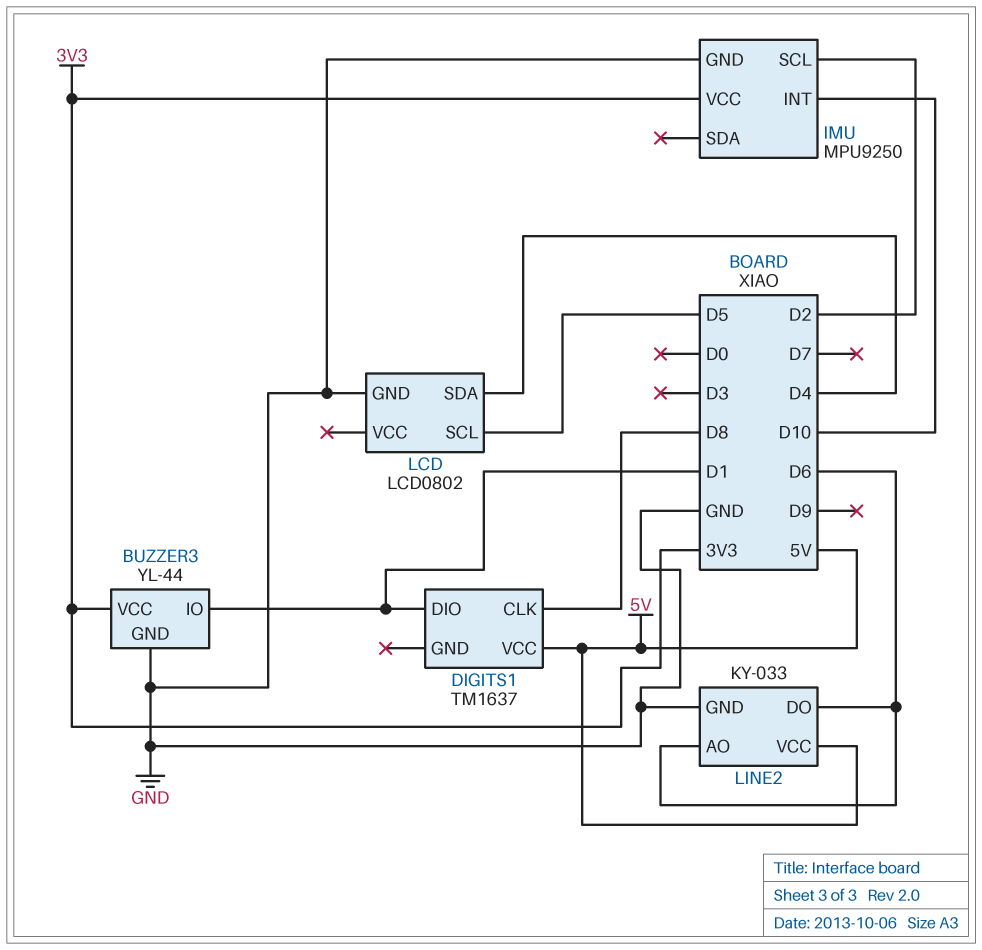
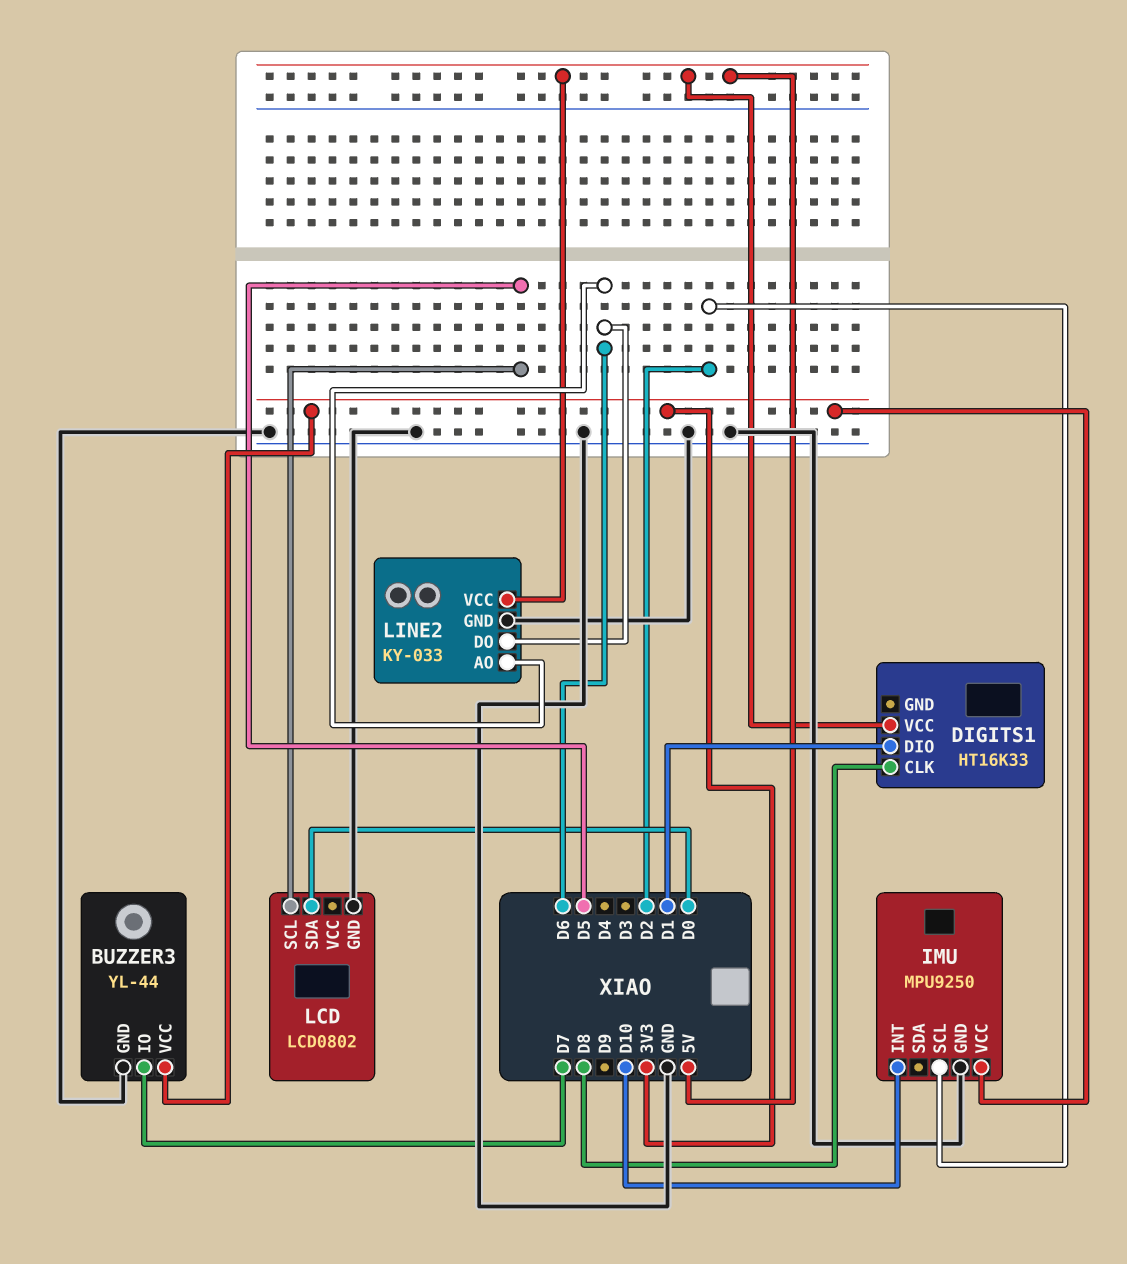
BUZZER3 pin IO: D1 -> D7
DIGITS1: TM1637 -> HT16K33
LCD pin SDA: D4 -> D0

